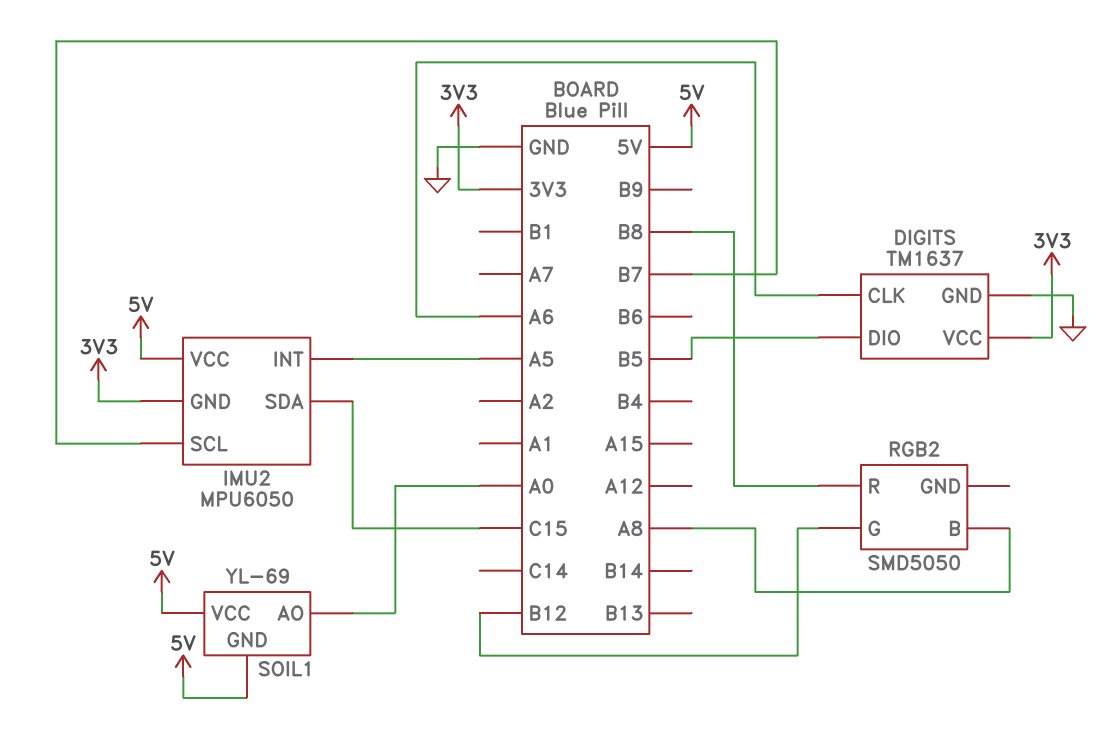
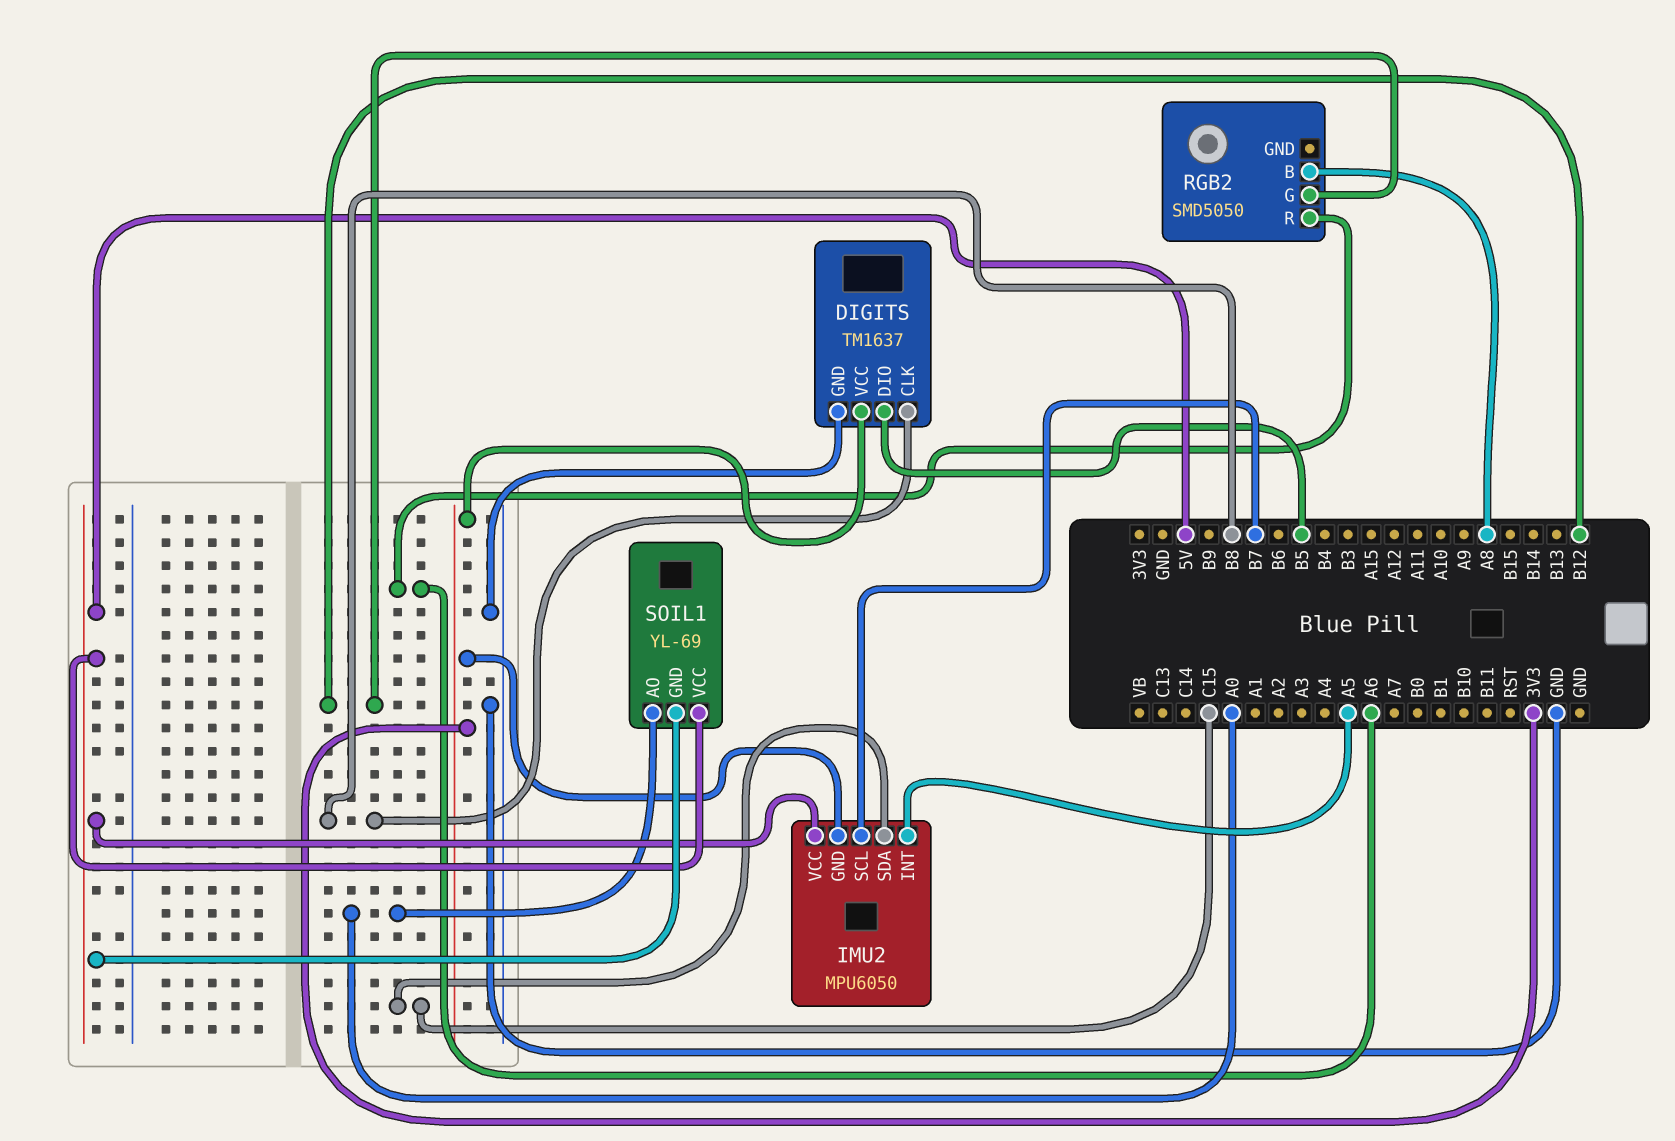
DIGITS pin CLK: A6 -> B8
RGB2 pin R: B8 -> A6

